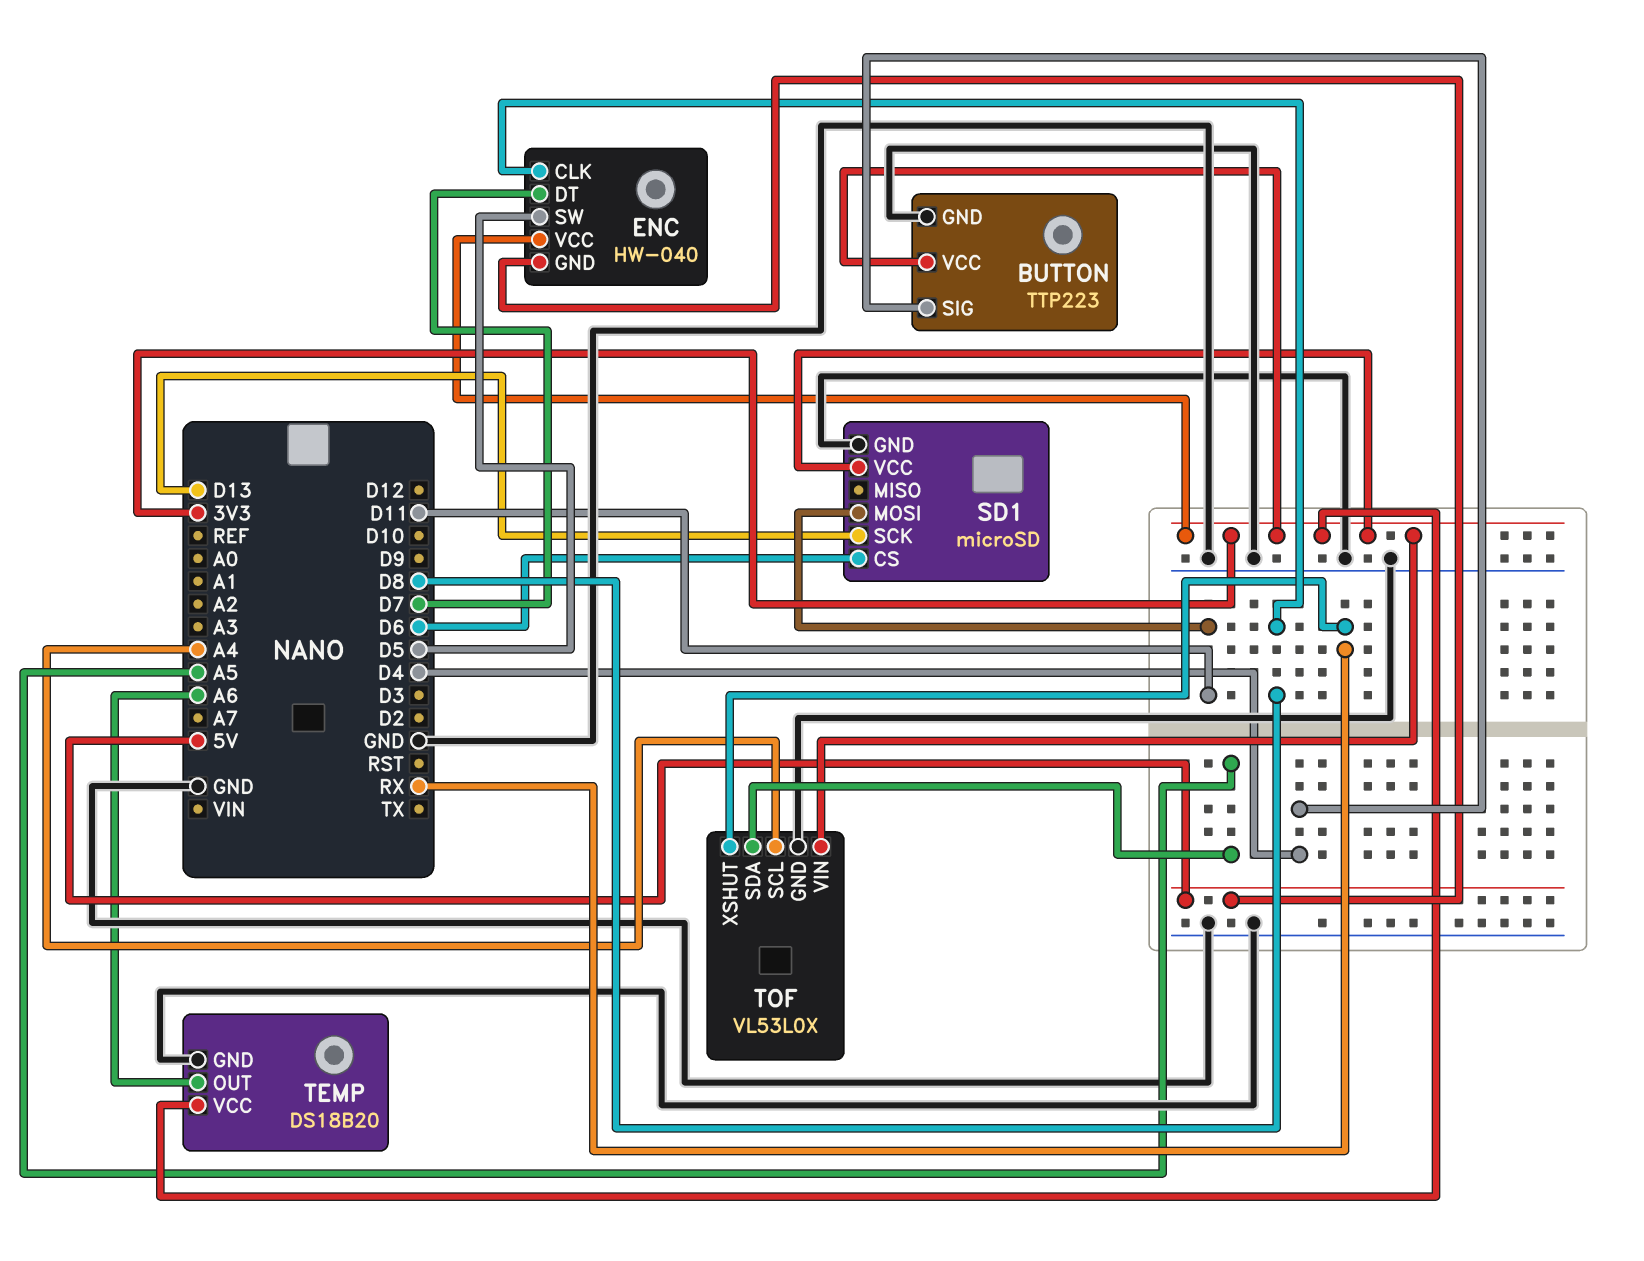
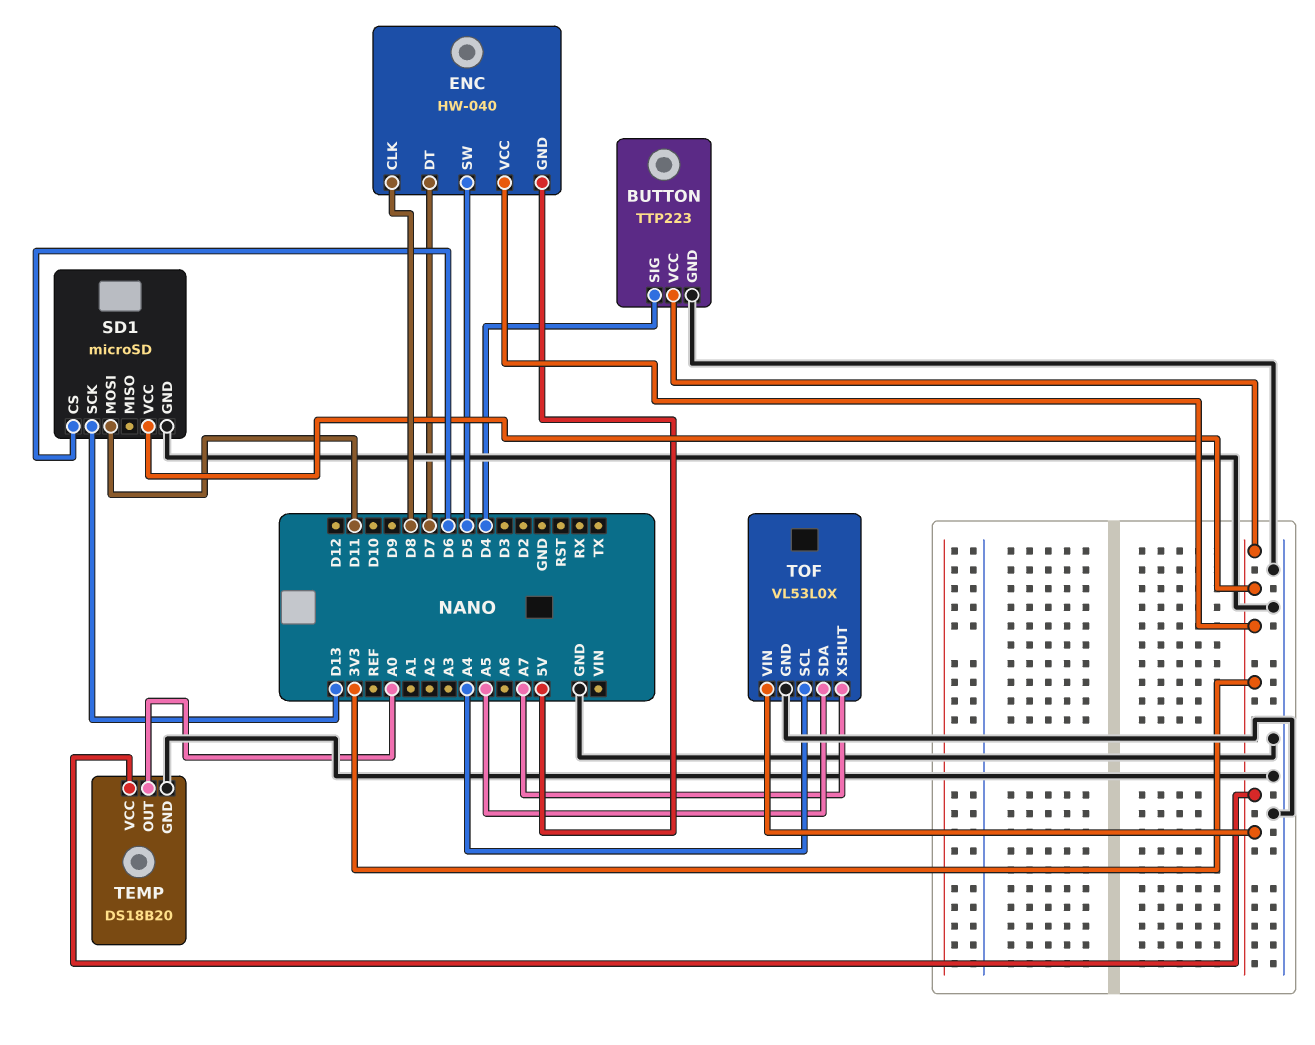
TEMP pin OUT: A6 -> A0
TOF pin XSHUT: RX -> A7

